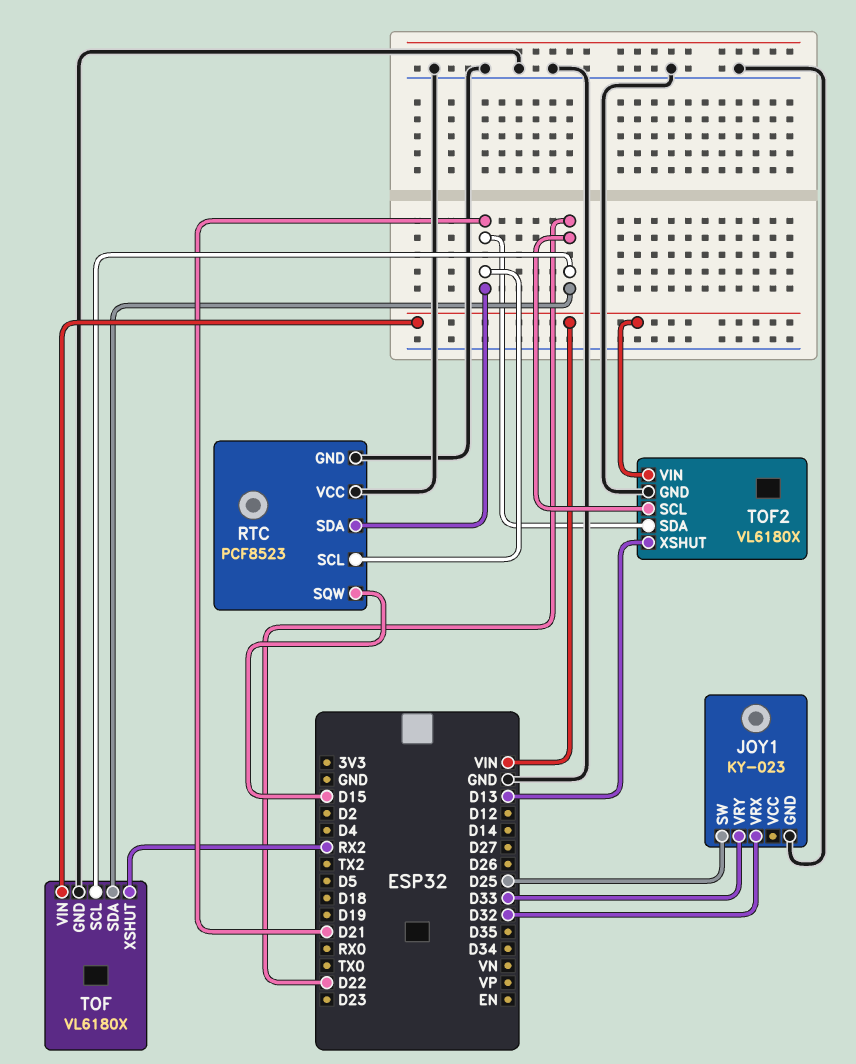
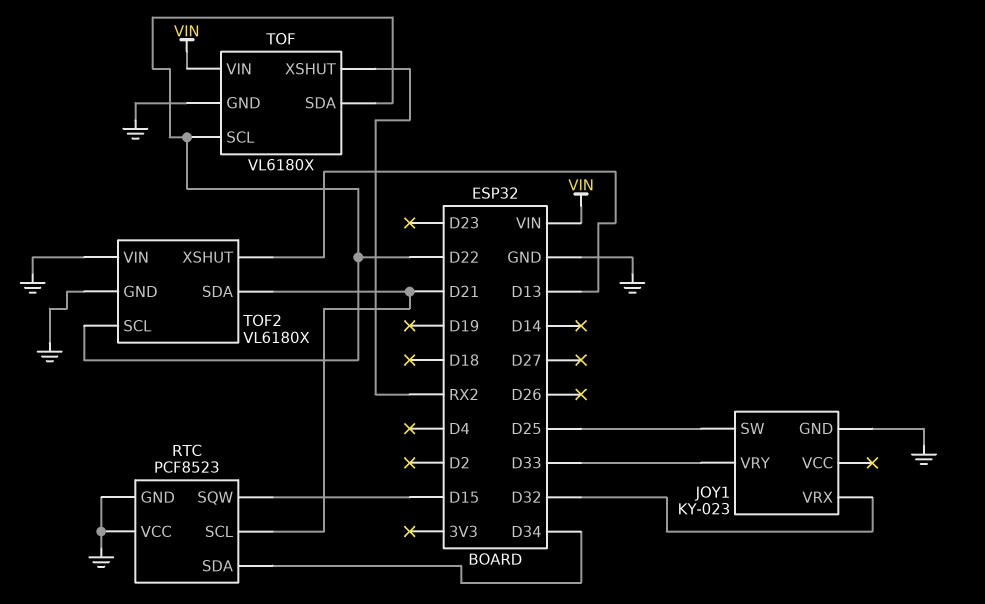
RTC pin SDA: D21 -> D34
TOF2 pin VIN: VIN -> GND

